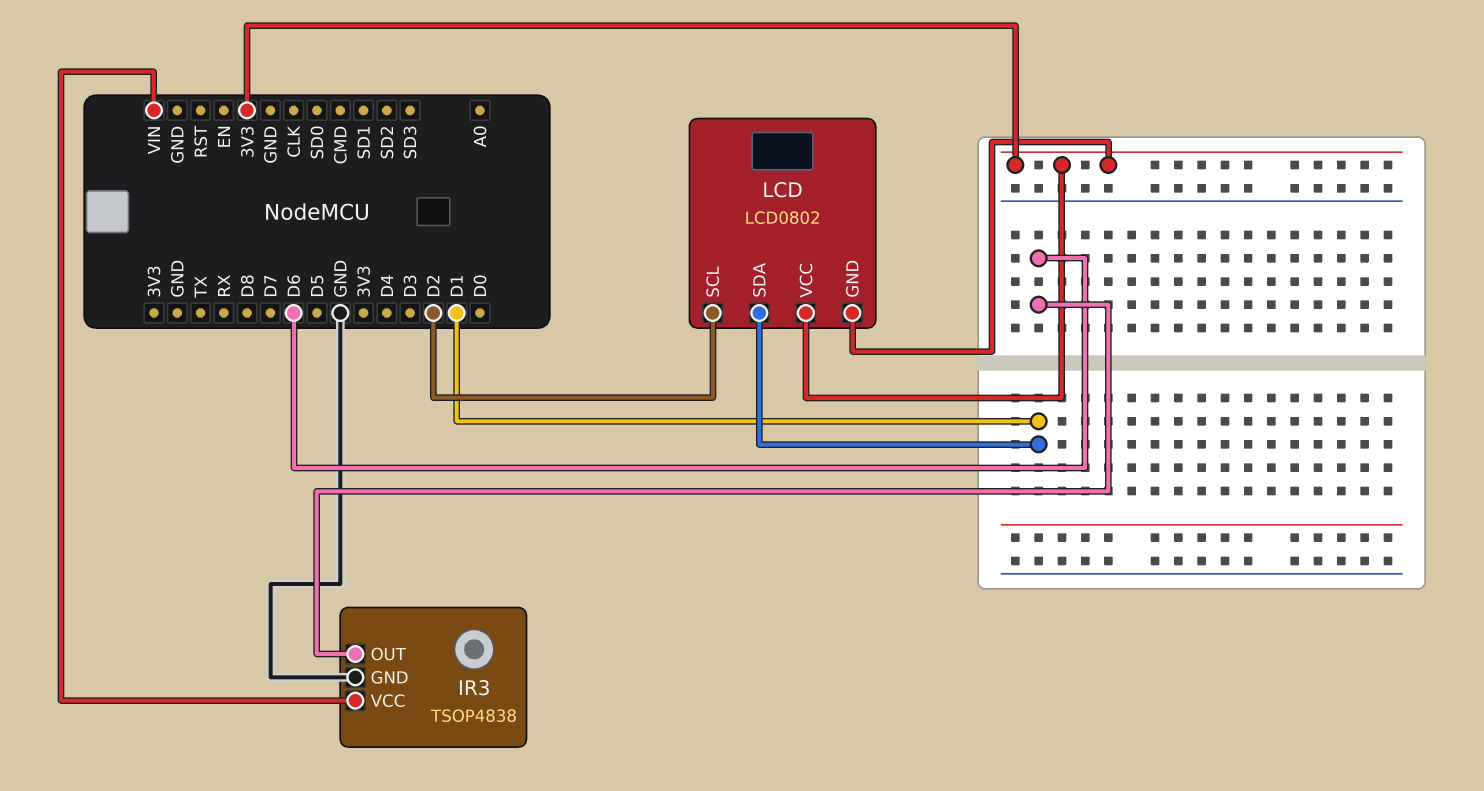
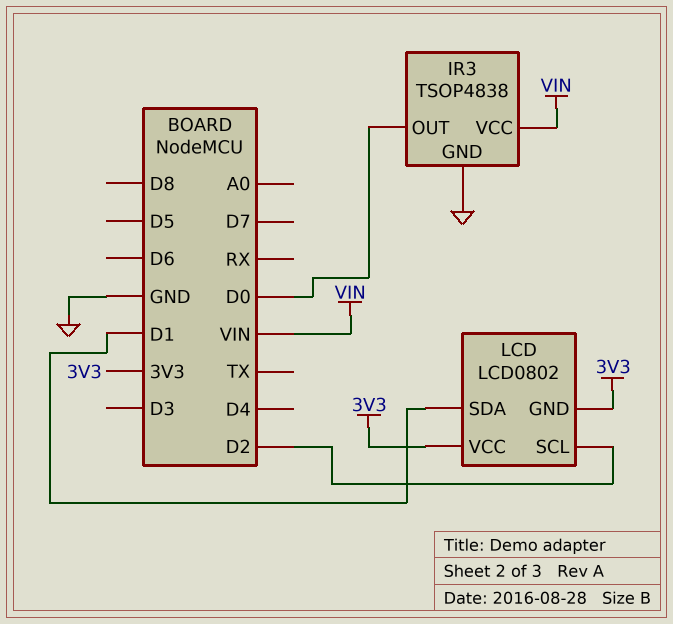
IR3 pin OUT: D6 -> D0

